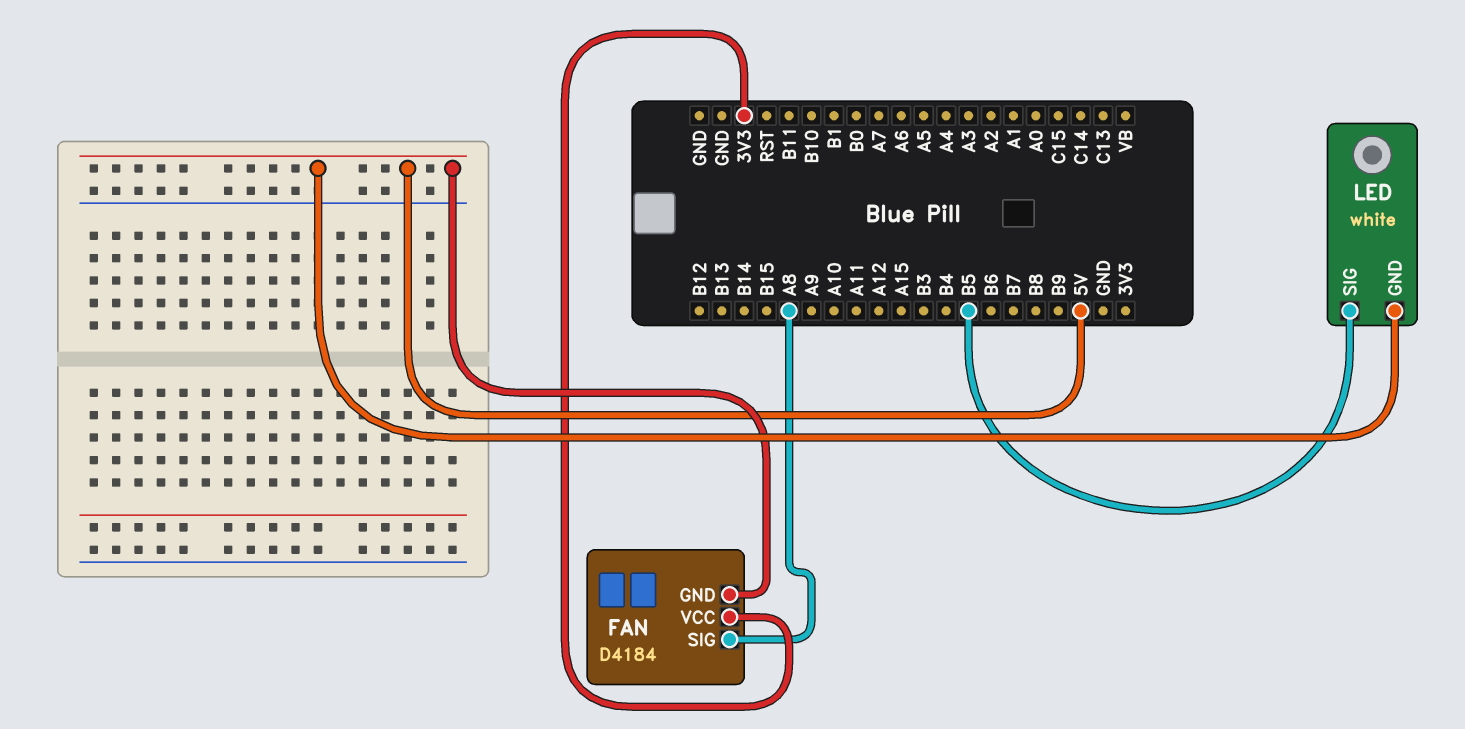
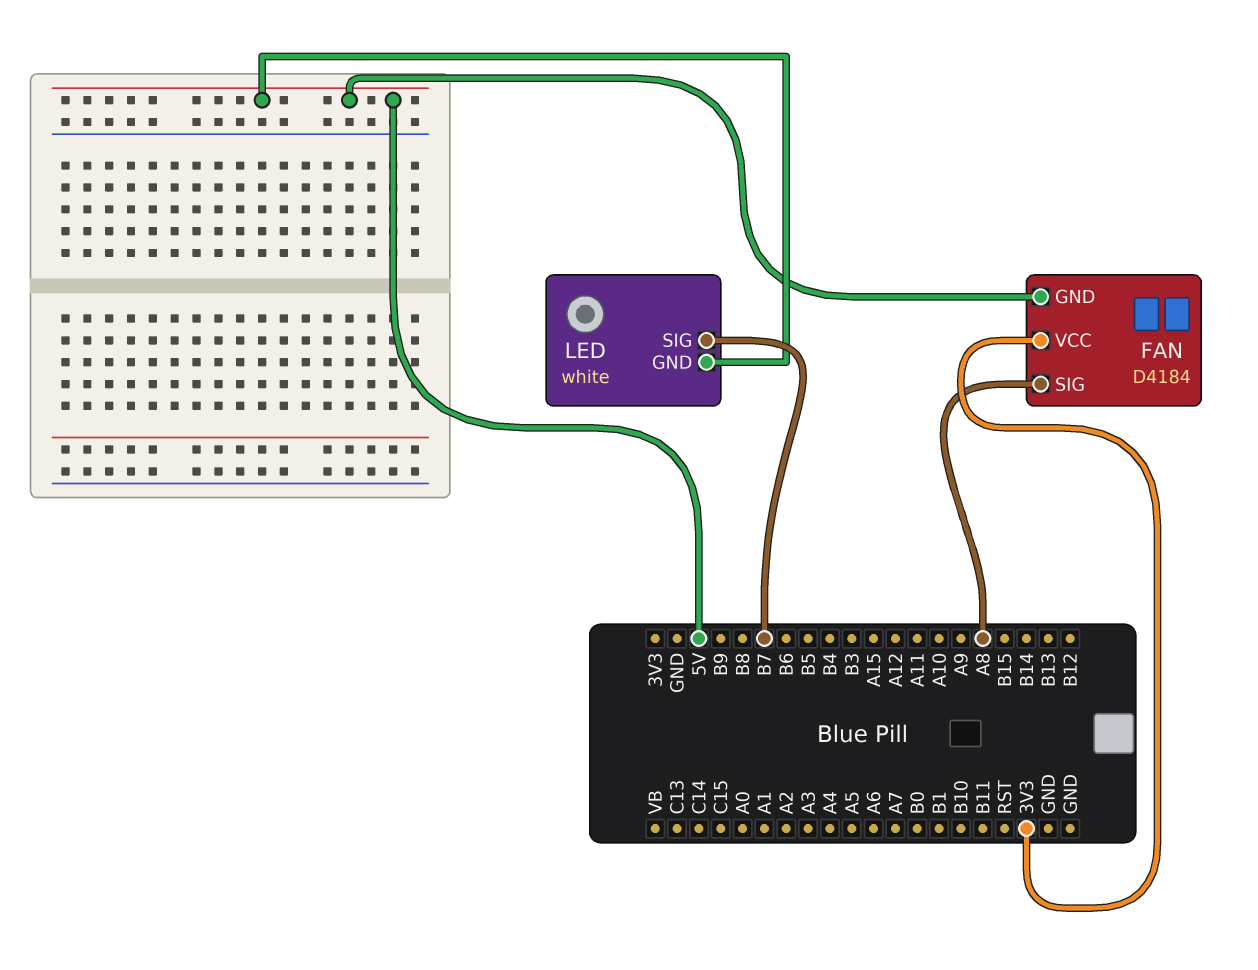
LED pin SIG: B5 -> B7

